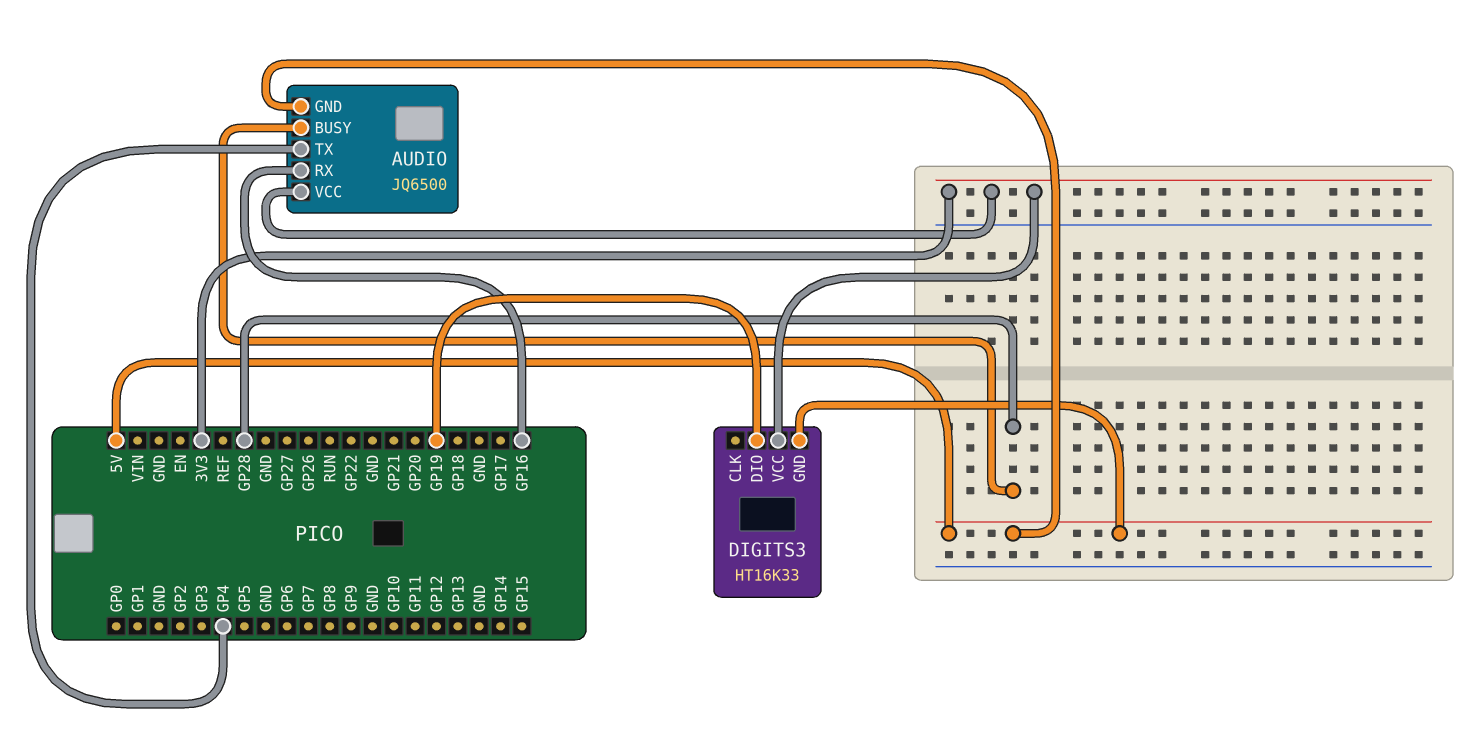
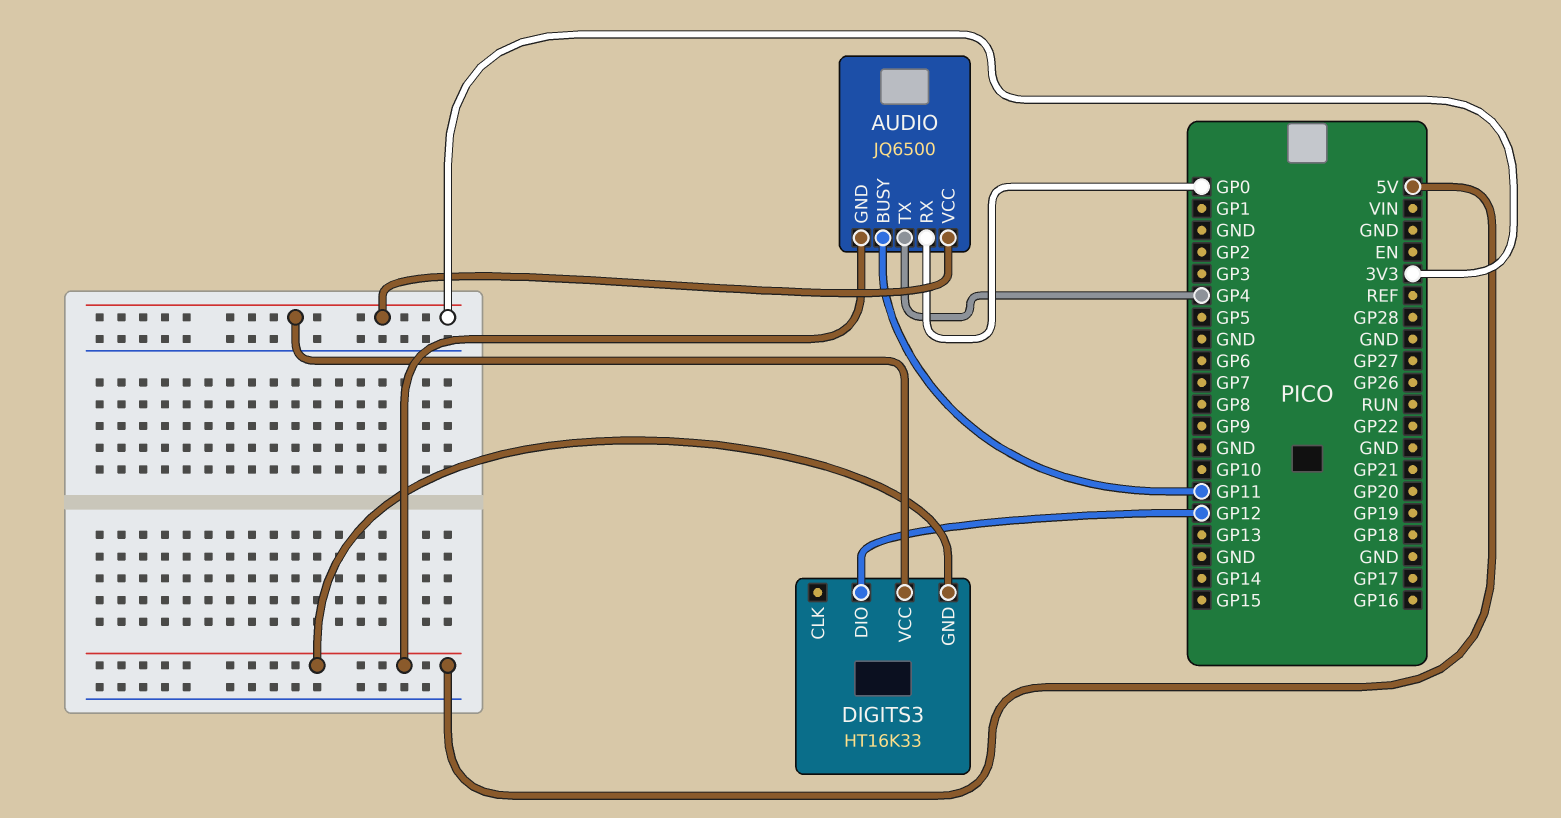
AUDIO pin BUSY: GP28 -> GP11
AUDIO pin RX: GP16 -> GP0
DIGITS3 pin DIO: GP19 -> GP12

